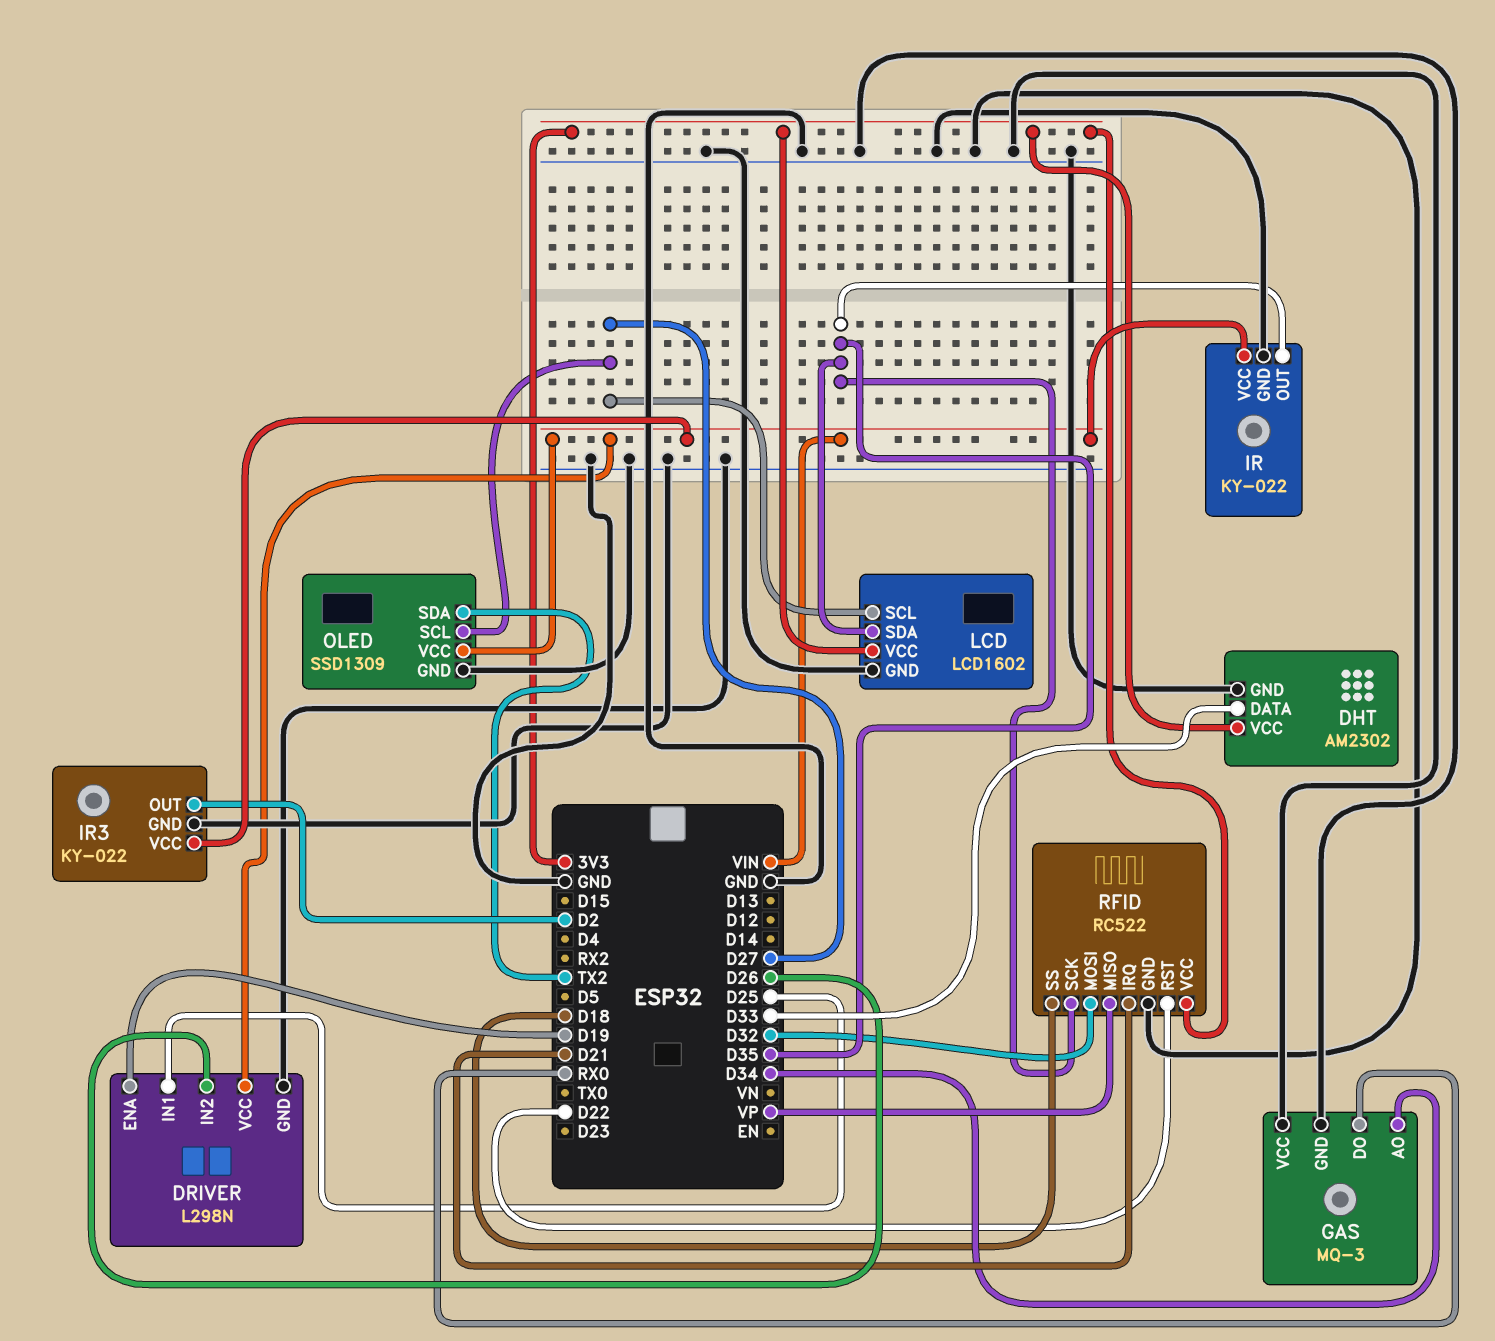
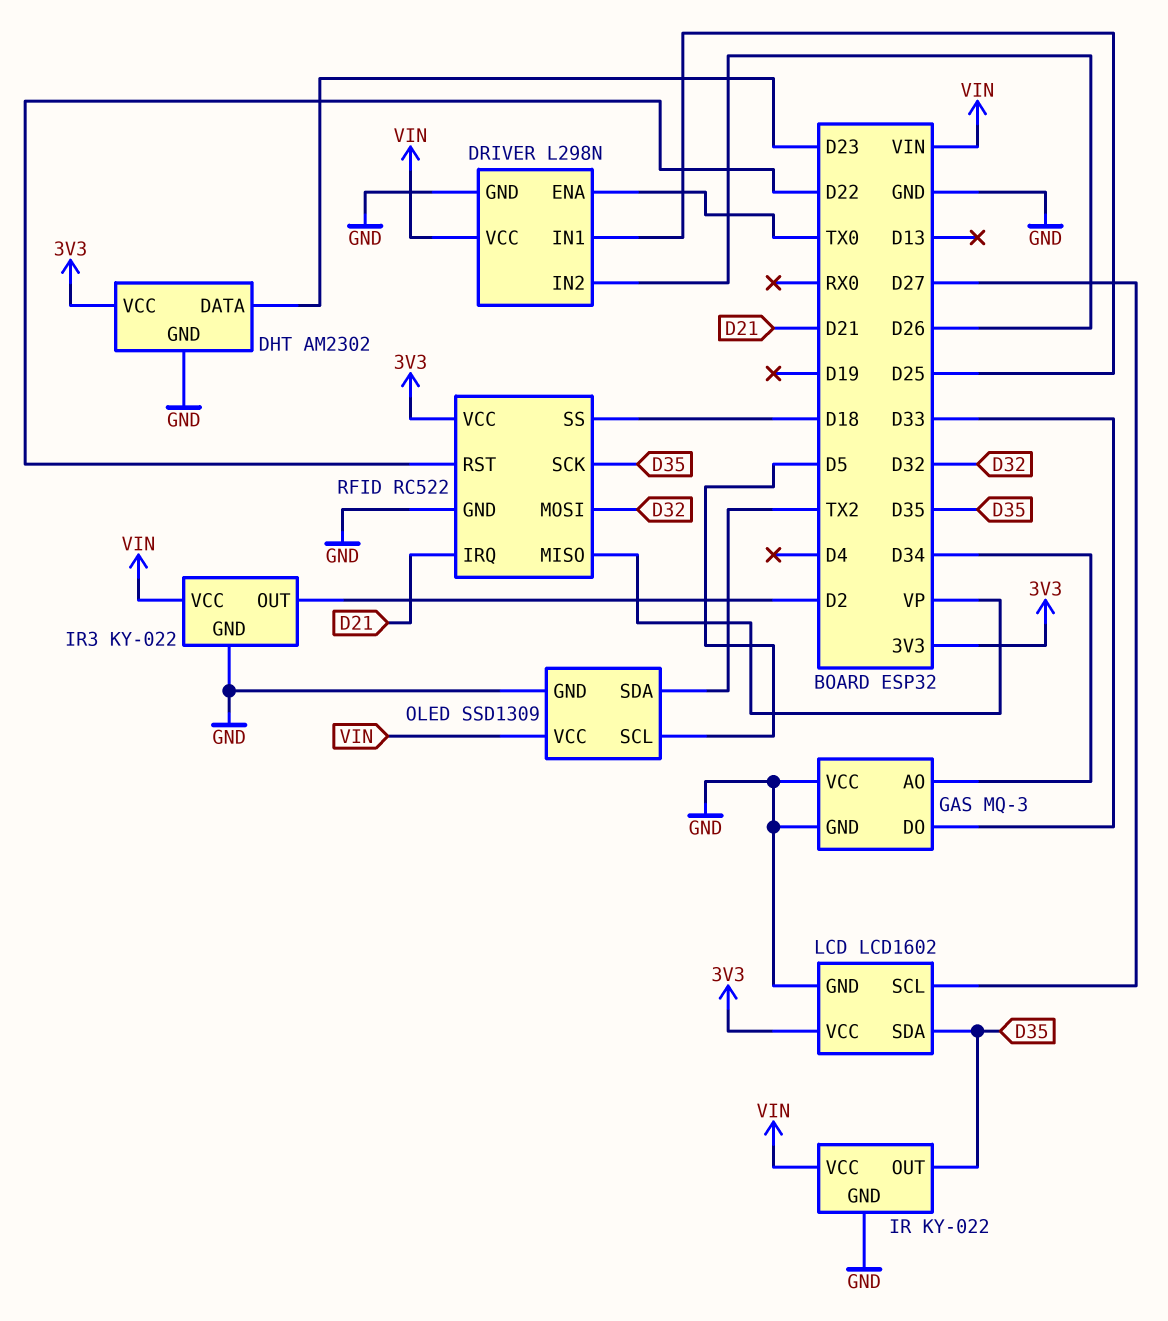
DHT pin DATA: D33 -> D23
DRIVER pin ENA: D19 -> TX0
GAS pin DO: RX0 -> D33
OLED pin SCL: D27 -> D5

